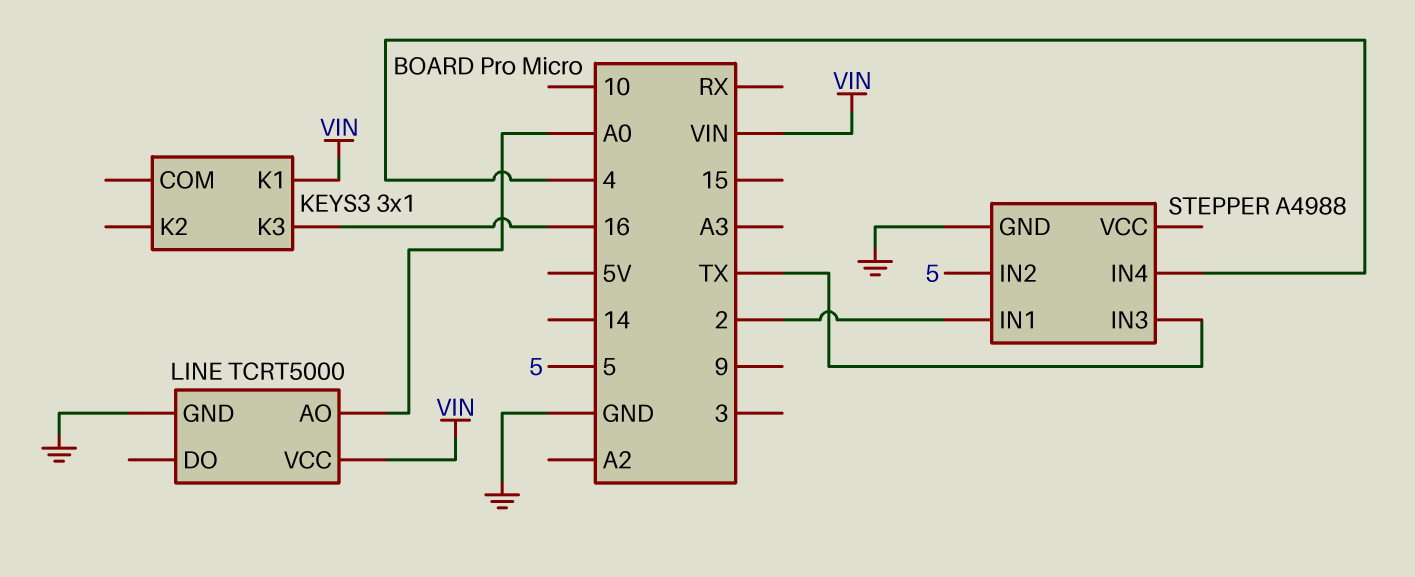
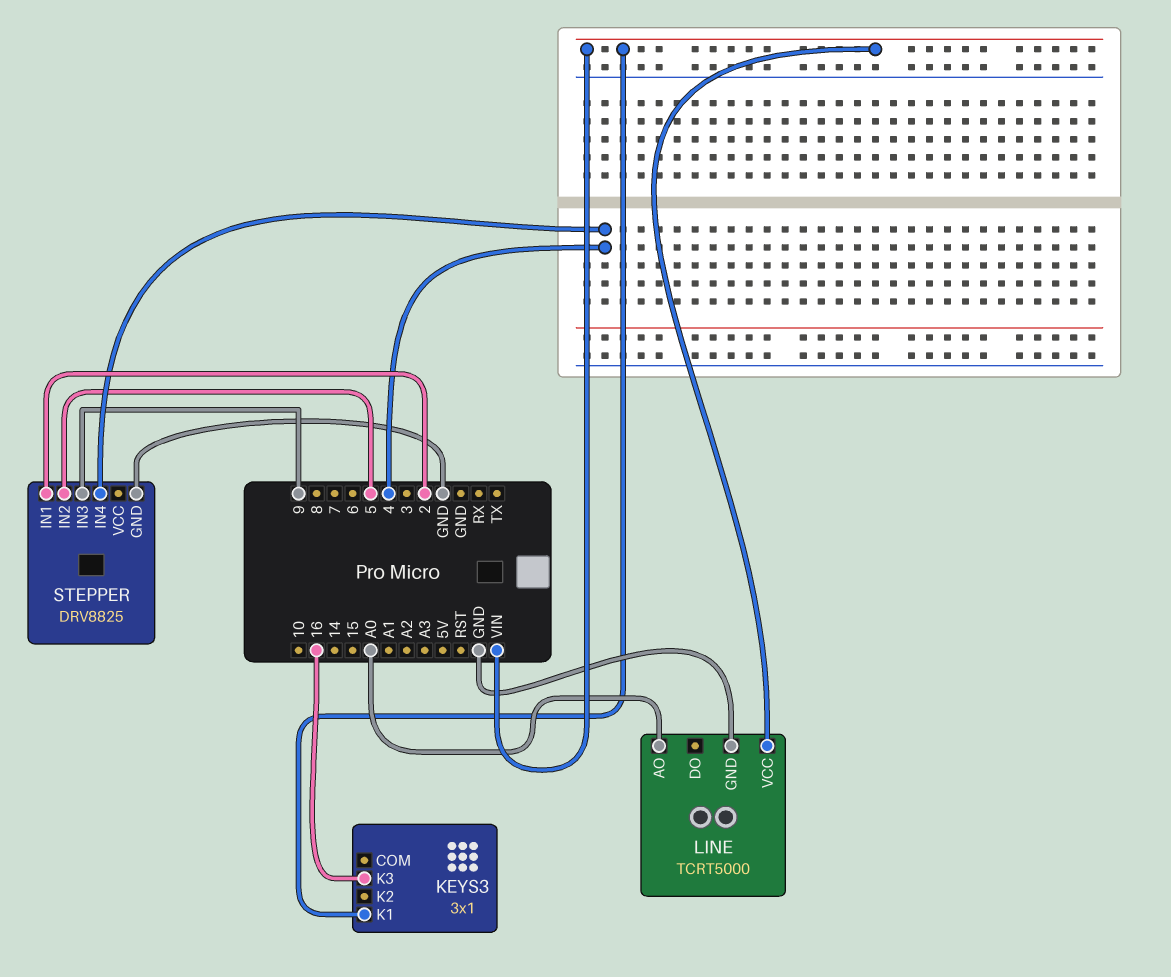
STEPPER: A4988 -> DRV8825
STEPPER pin IN3: TX -> 9

